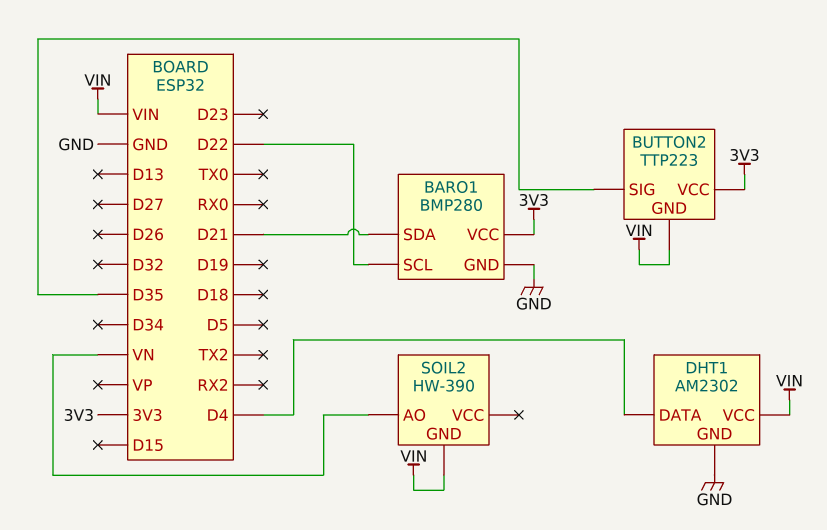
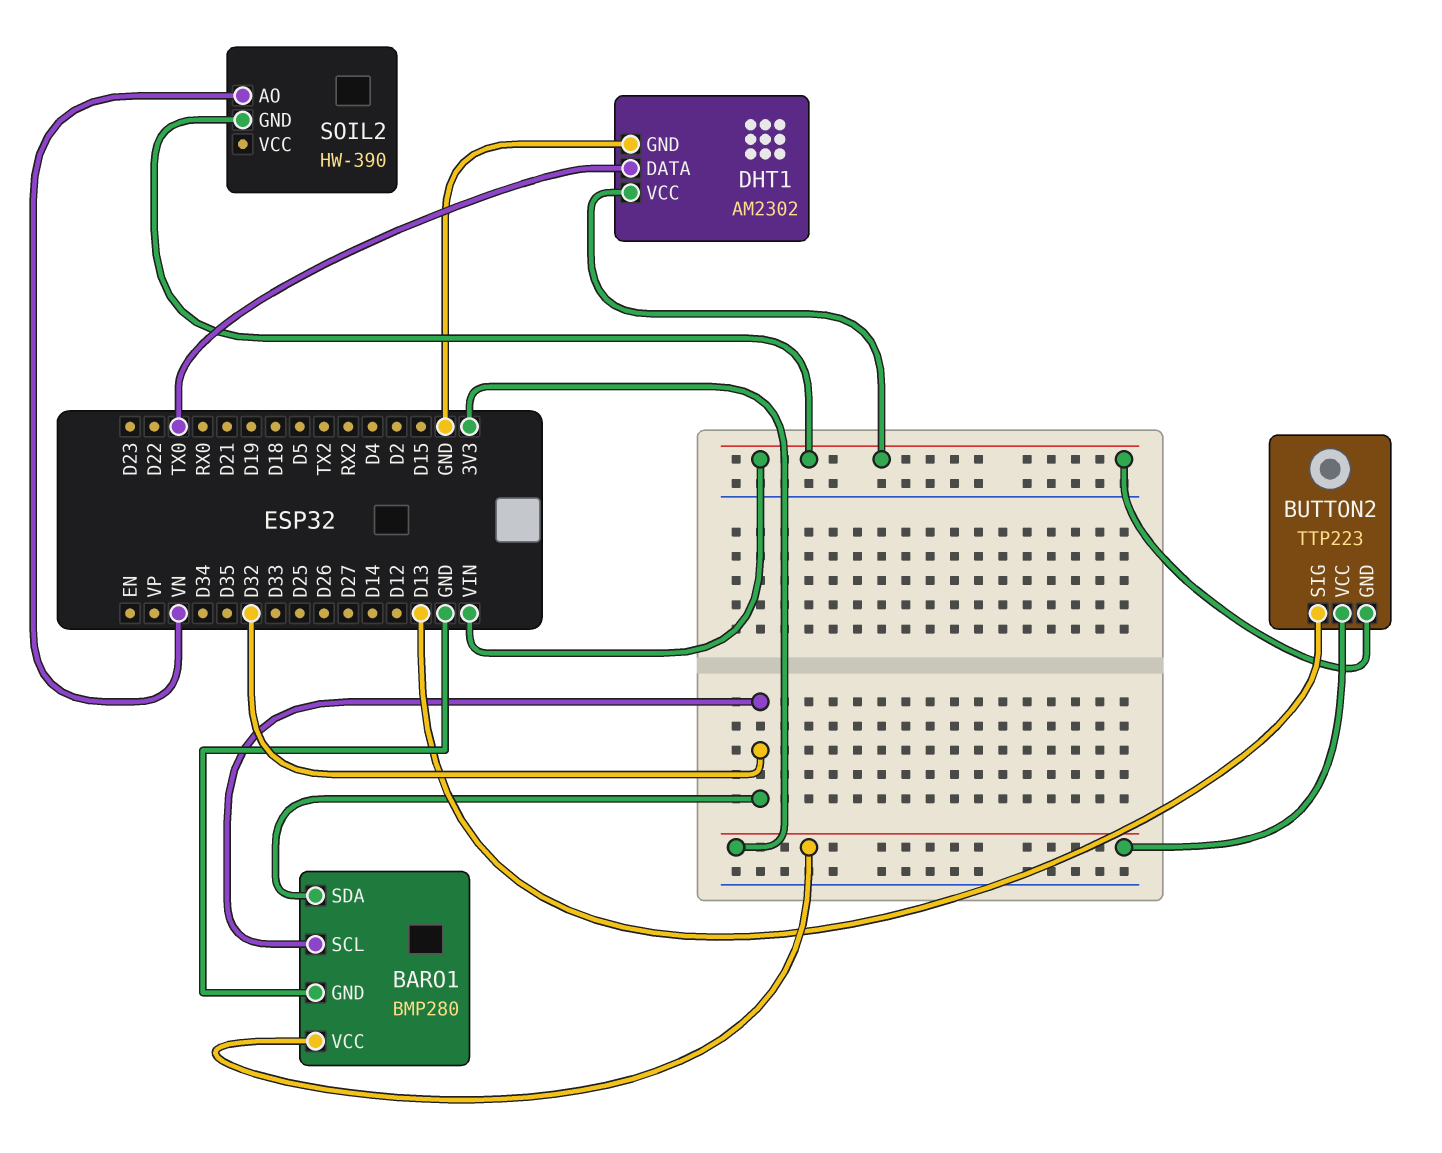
BARO1 pin SCL: D22 -> D32
BARO1 pin SDA: D21 -> D32
BUTTON2 pin SIG: D35 -> D13
DHT1 pin DATA: D4 -> TX0

